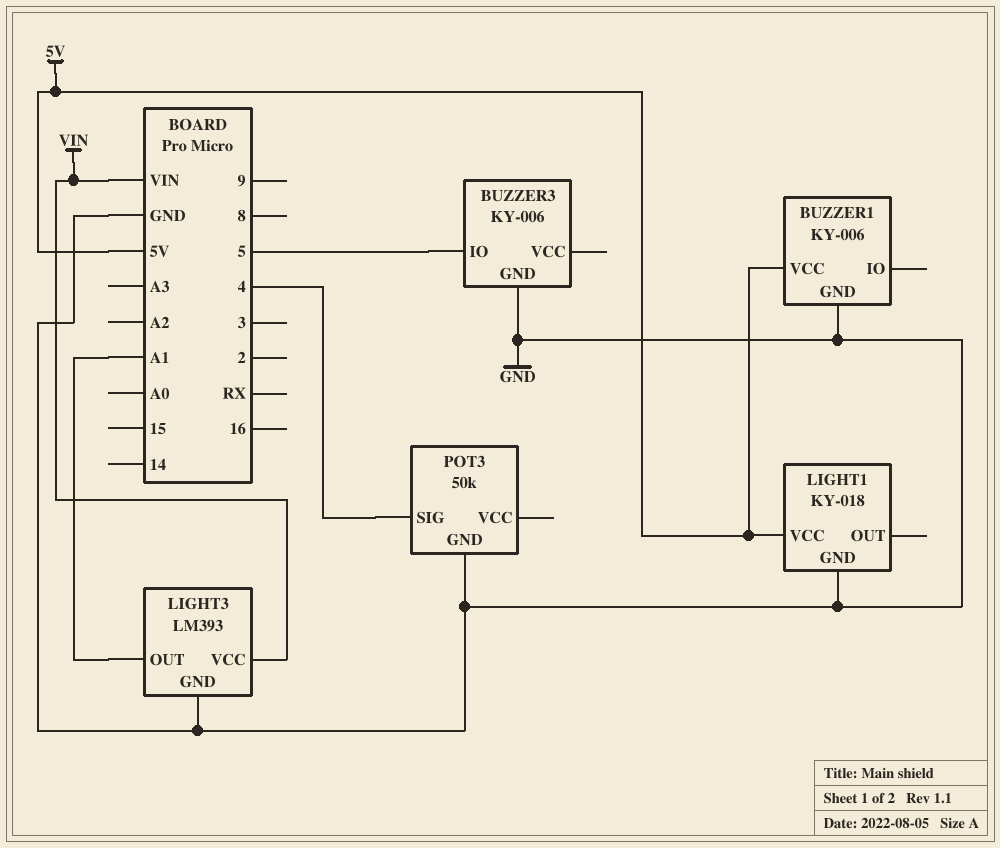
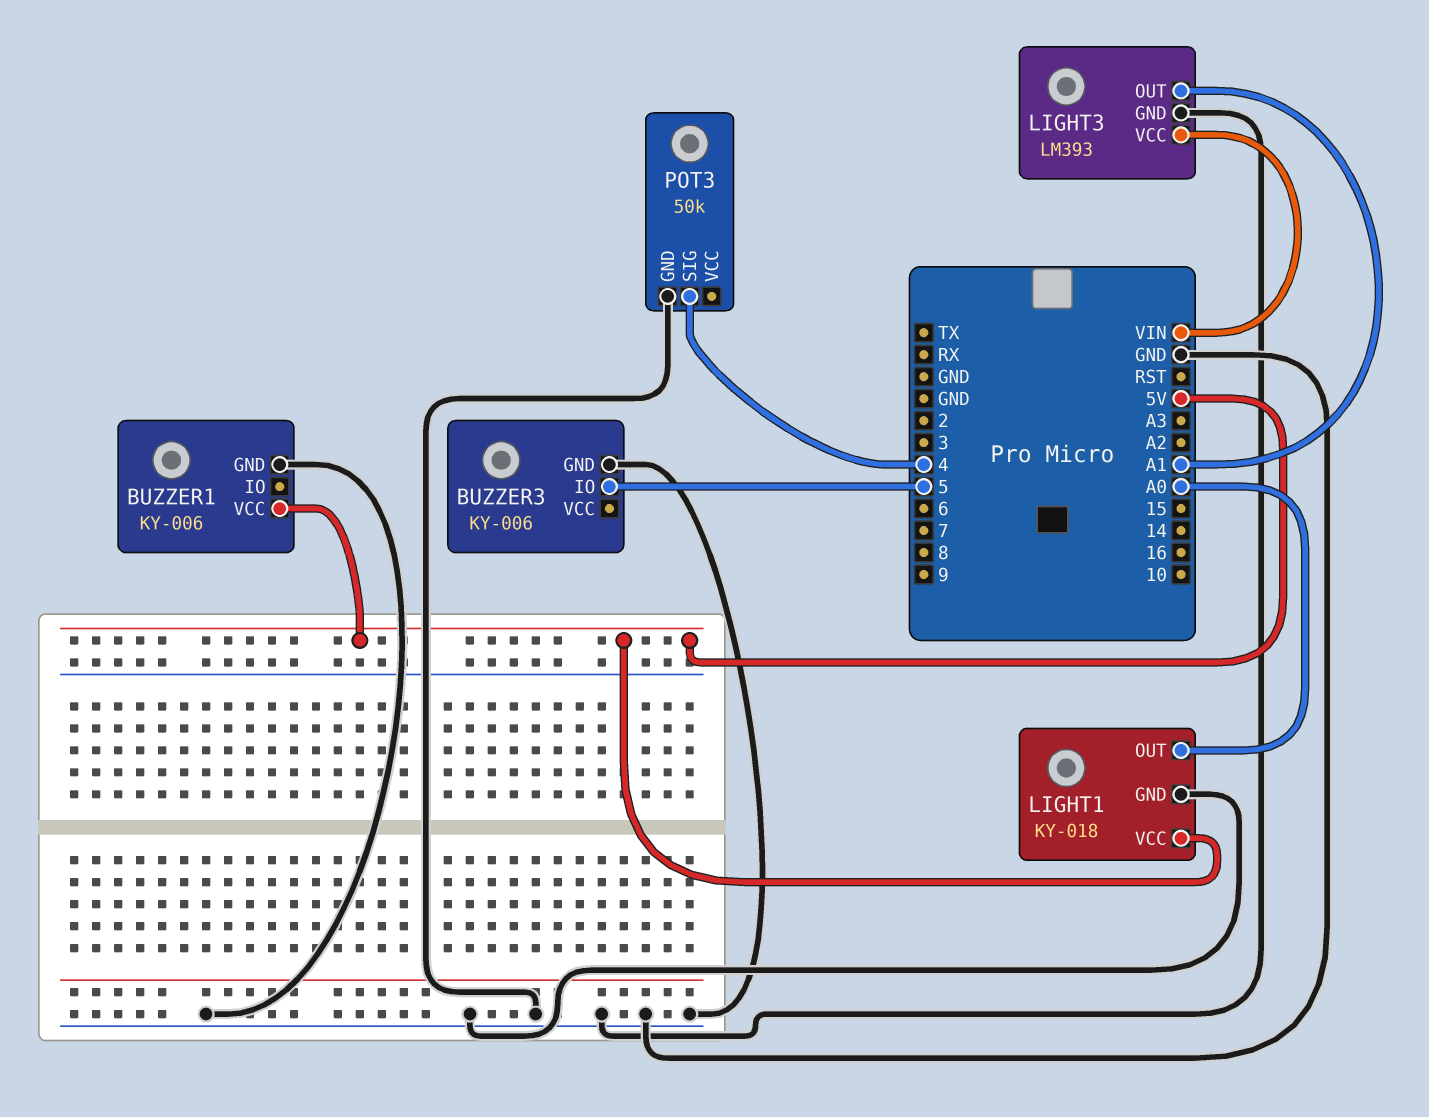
LIGHT1 pin OUT: none -> A0

